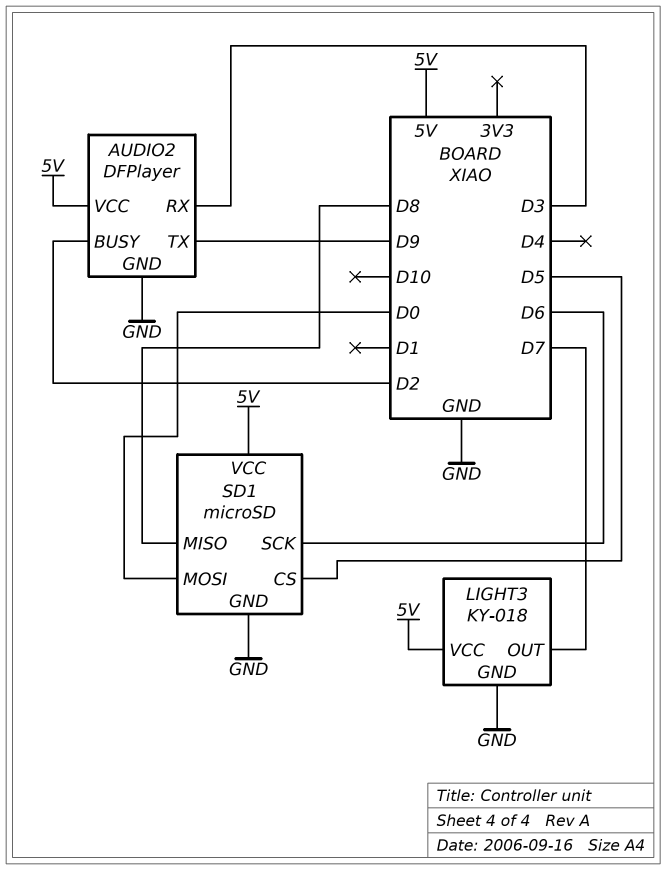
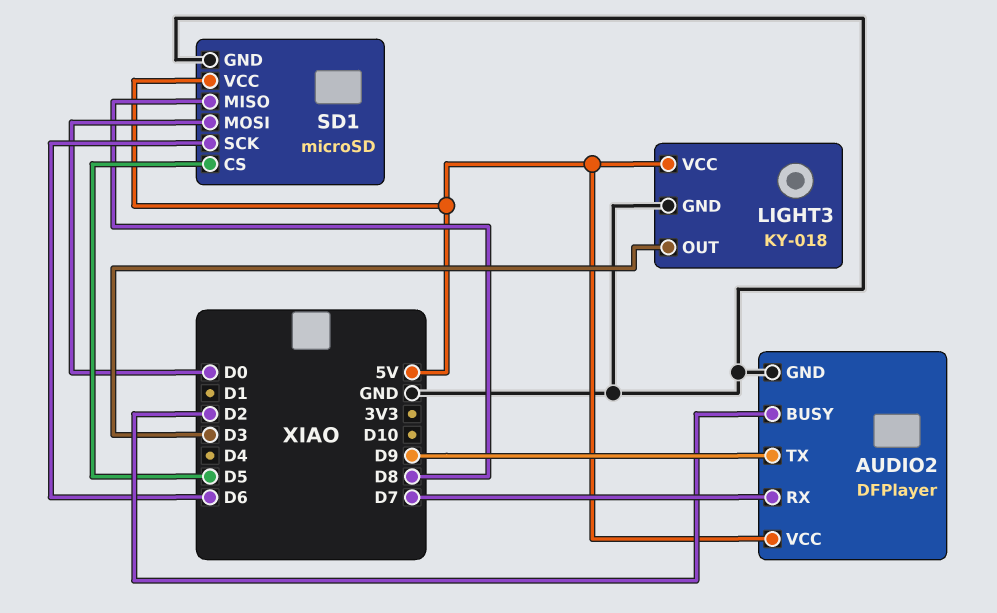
AUDIO2 pin RX: D3 -> D7
LIGHT3 pin OUT: D7 -> D3

